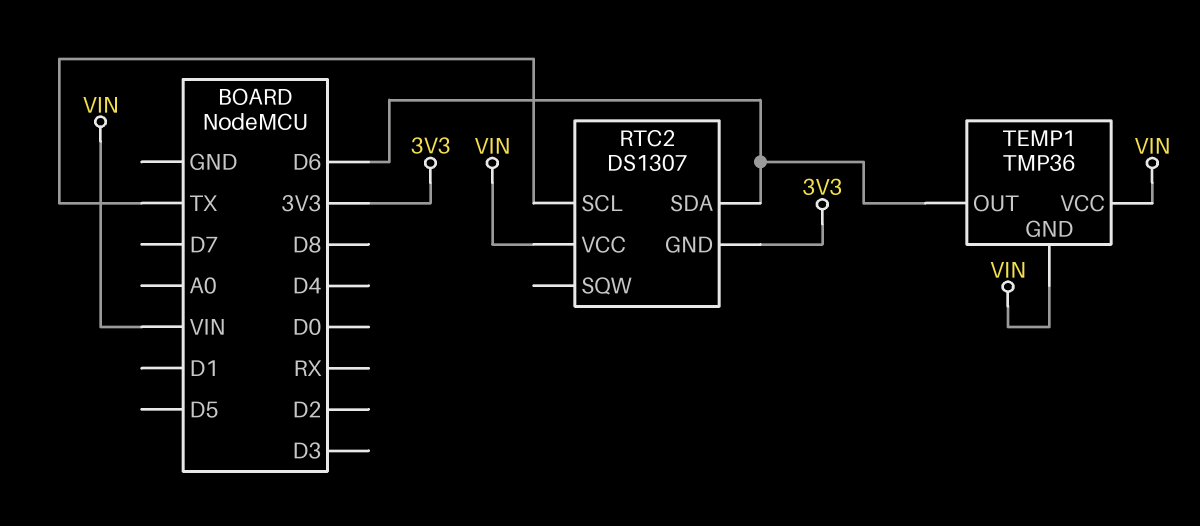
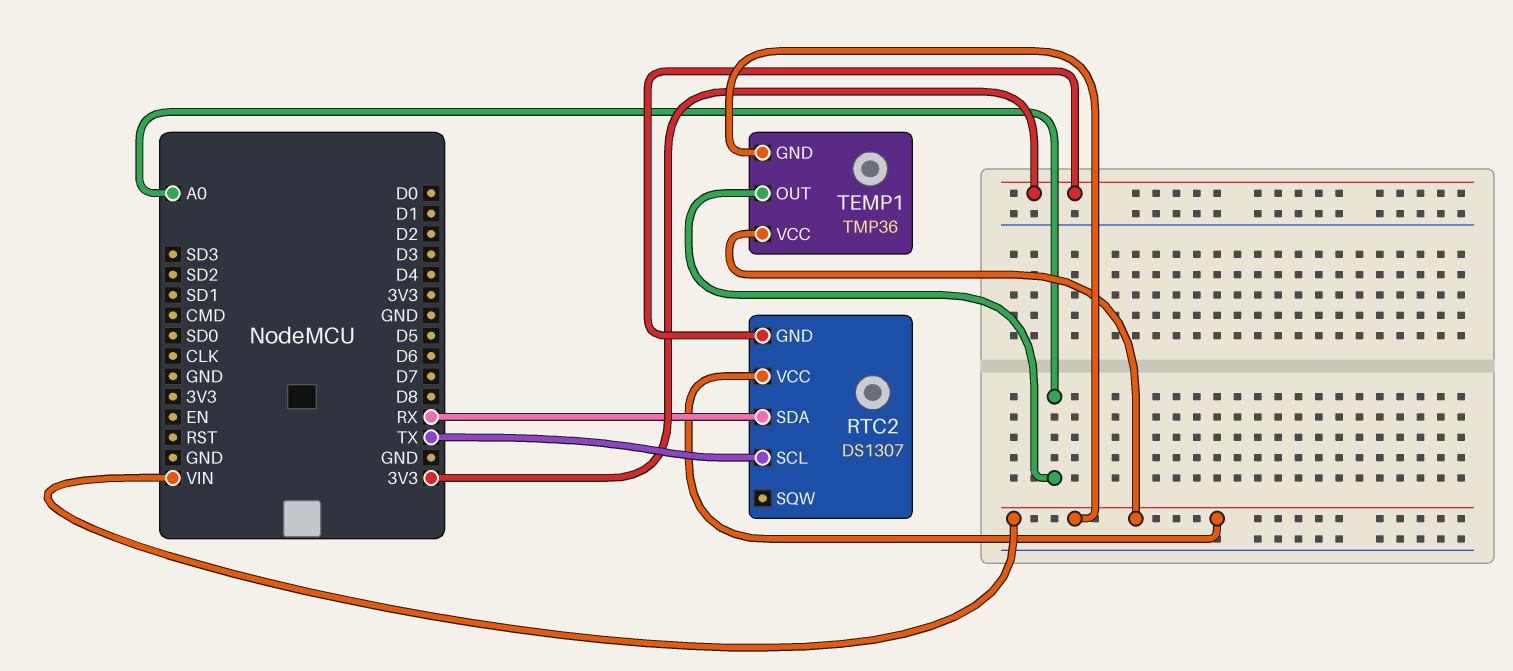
RTC2 pin SDA: D6 -> RX
TEMP1 pin OUT: D6 -> A0

